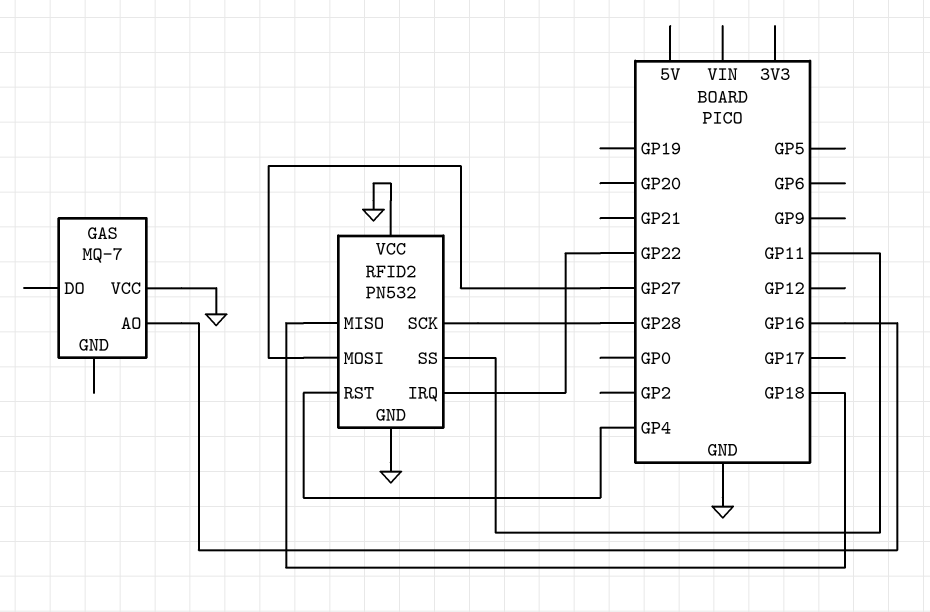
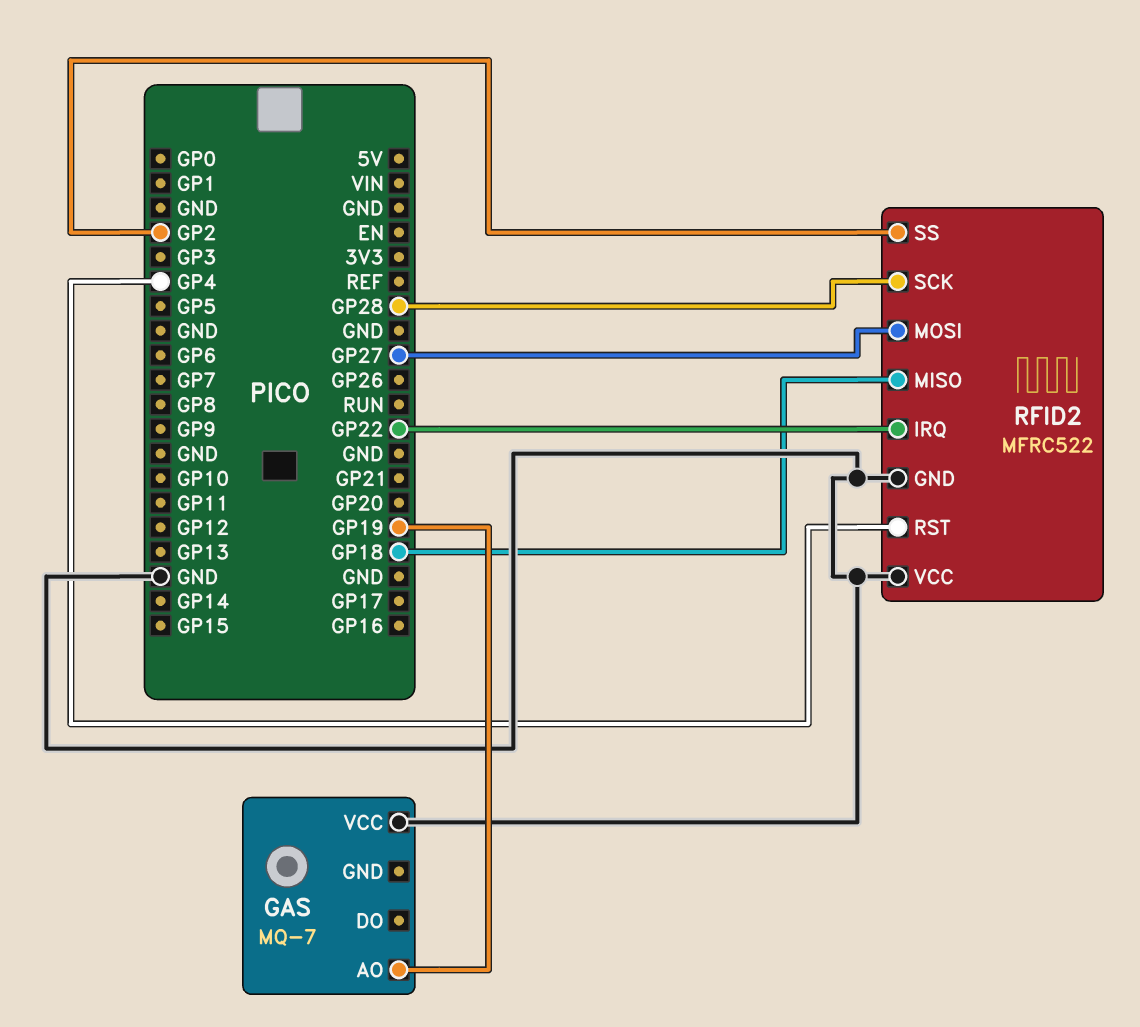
GAS pin AO: GP16 -> GP19
RFID2: PN532 -> MFRC522
RFID2 pin SS: GP11 -> GP2

